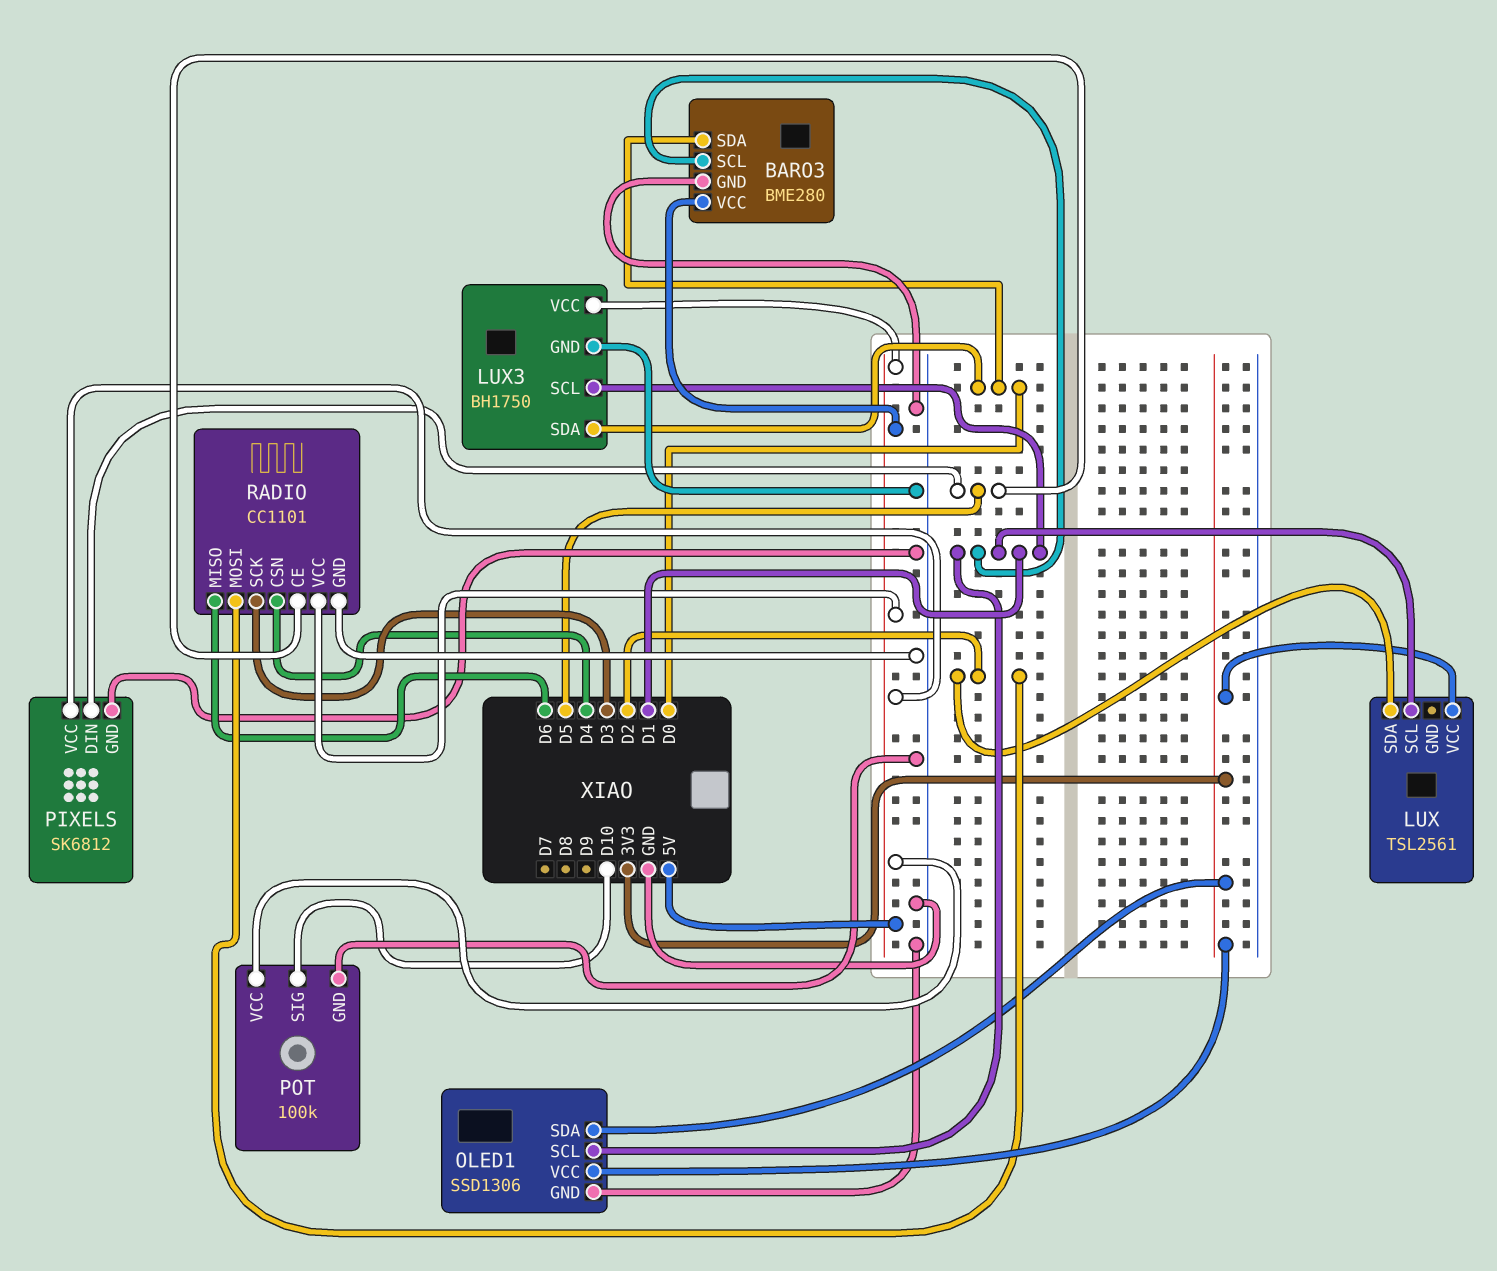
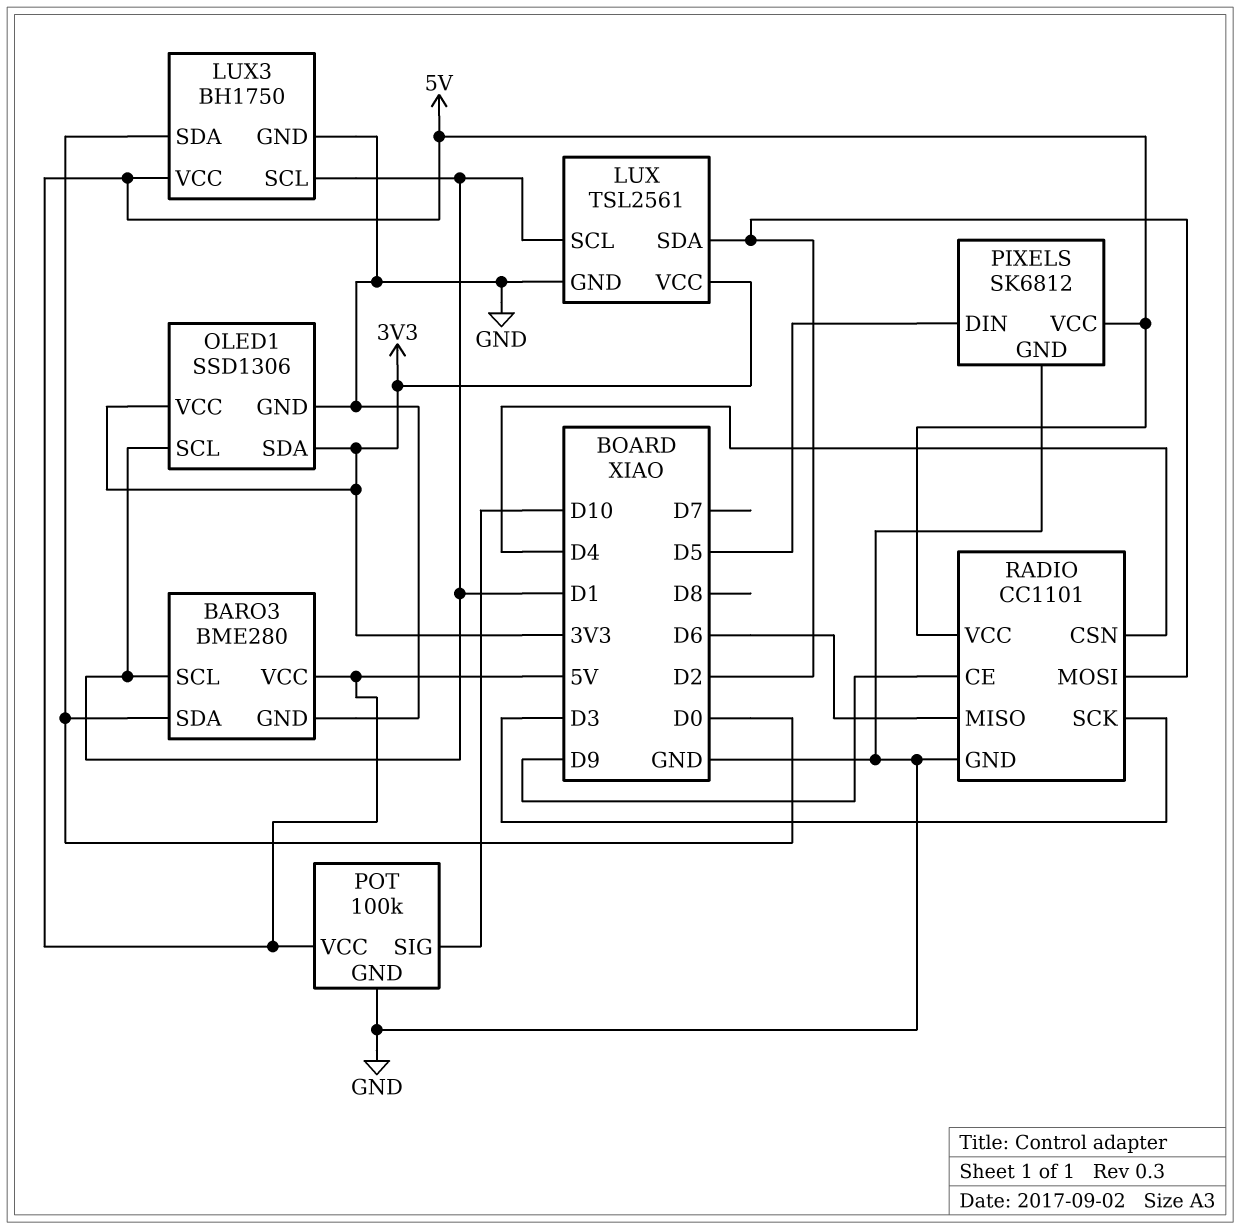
LUX pin GND: none -> GND
RADIO pin CE: D5 -> D9

